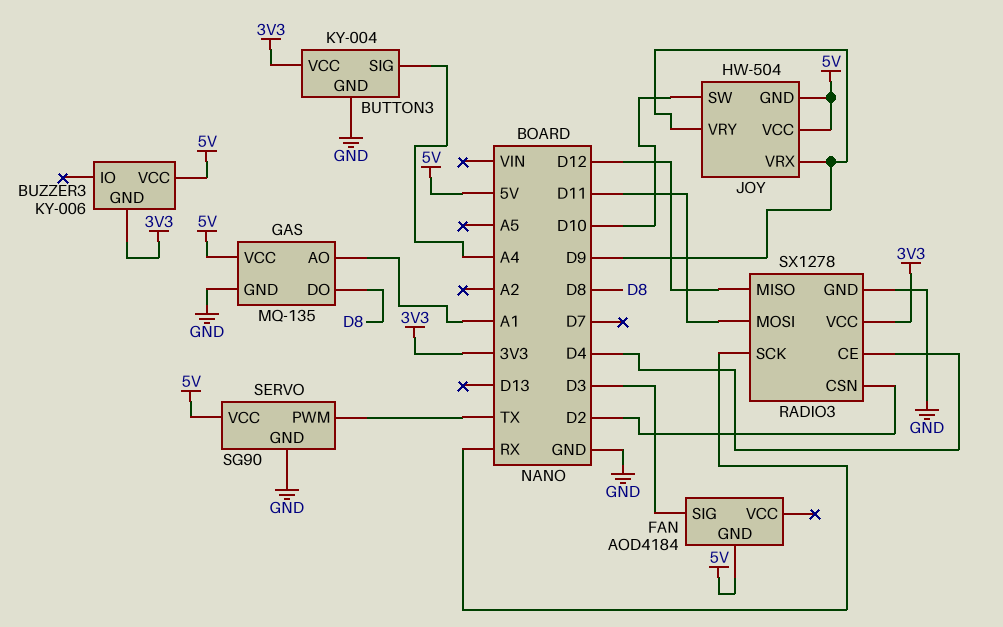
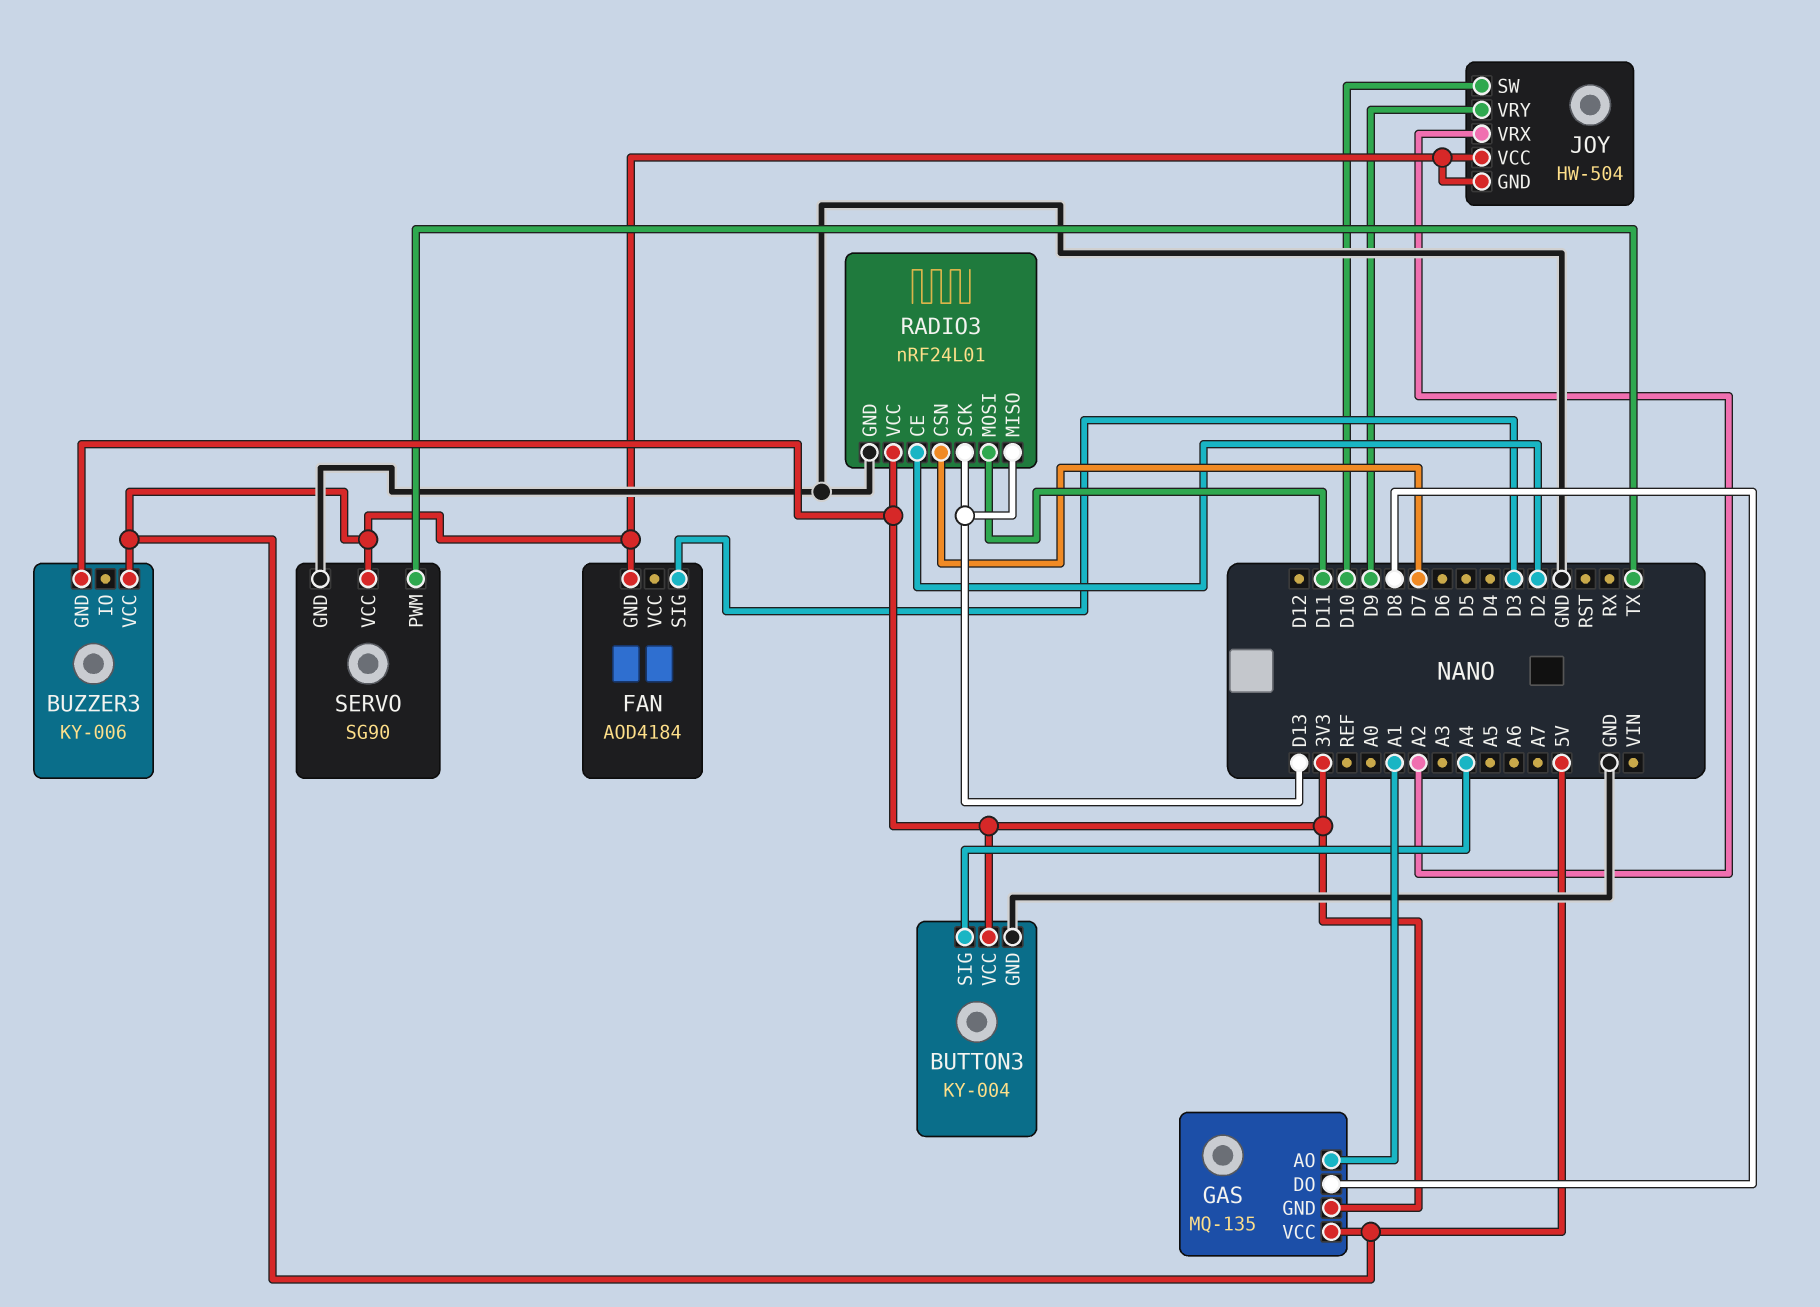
GAS pin GND: GND -> 3V3
JOY pin VRX: D9 -> A2
RADIO3: SX1278 -> nRF24L01
RADIO3 pin CE: D4 -> D2
RADIO3 pin CSN: D2 -> D7
RADIO3 pin MISO: D12 -> D13
RADIO3 pin SCK: RX -> D13

